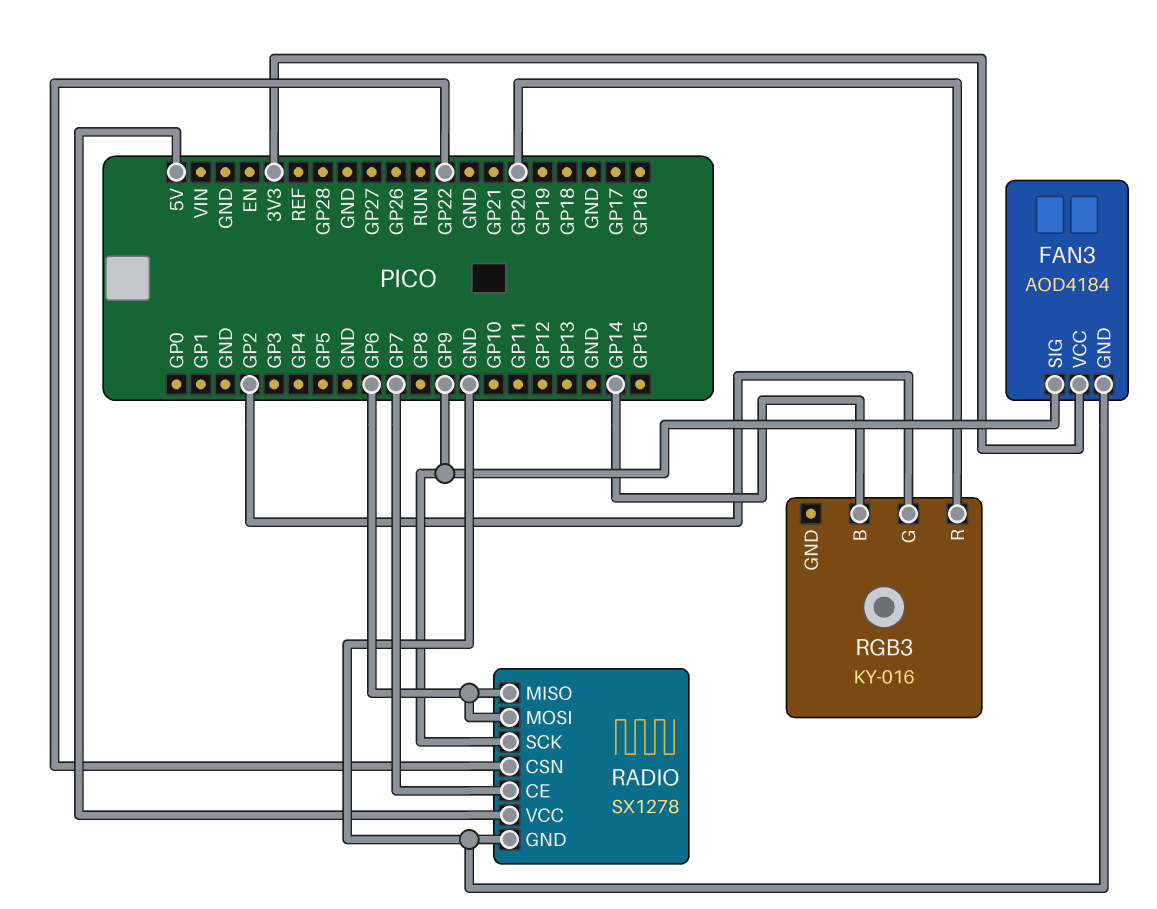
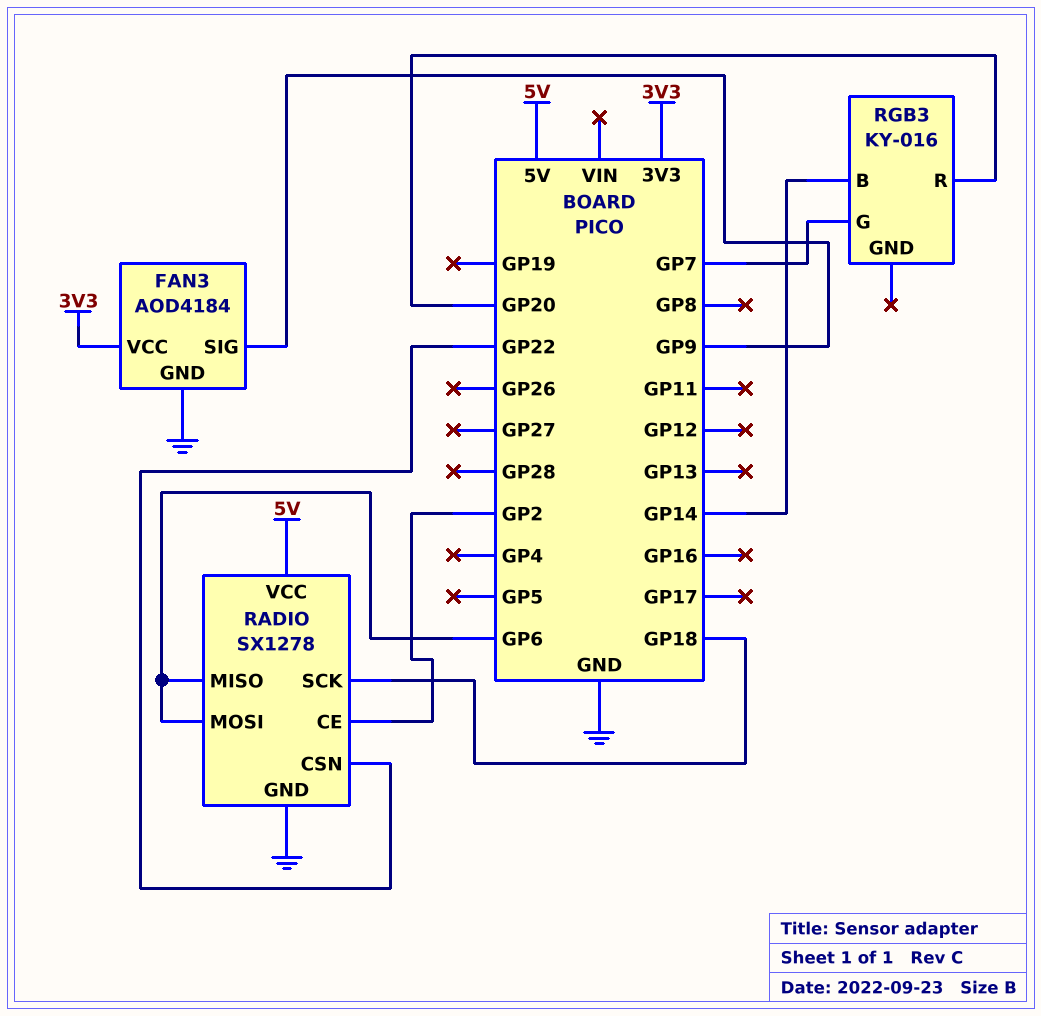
RADIO pin CE: GP7 -> GP2
RADIO pin SCK: GP9 -> GP18
RGB3 pin G: GP2 -> GP7

